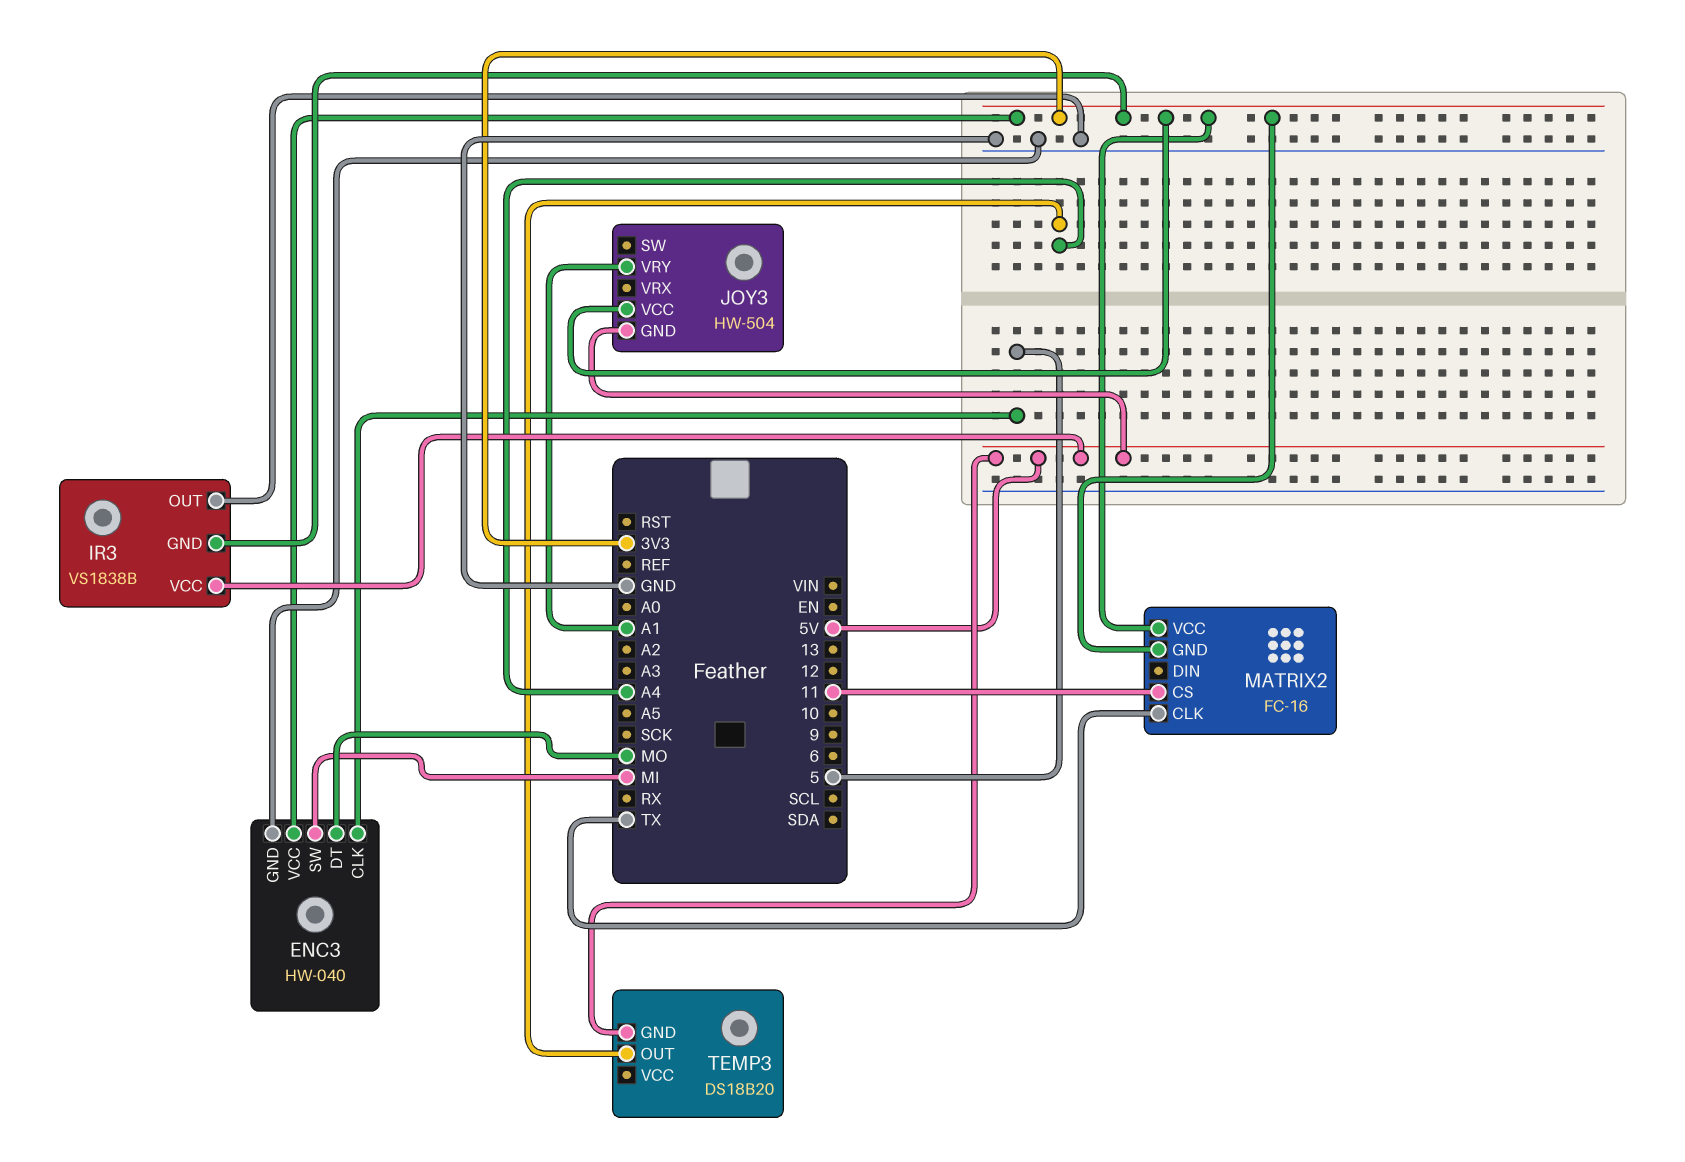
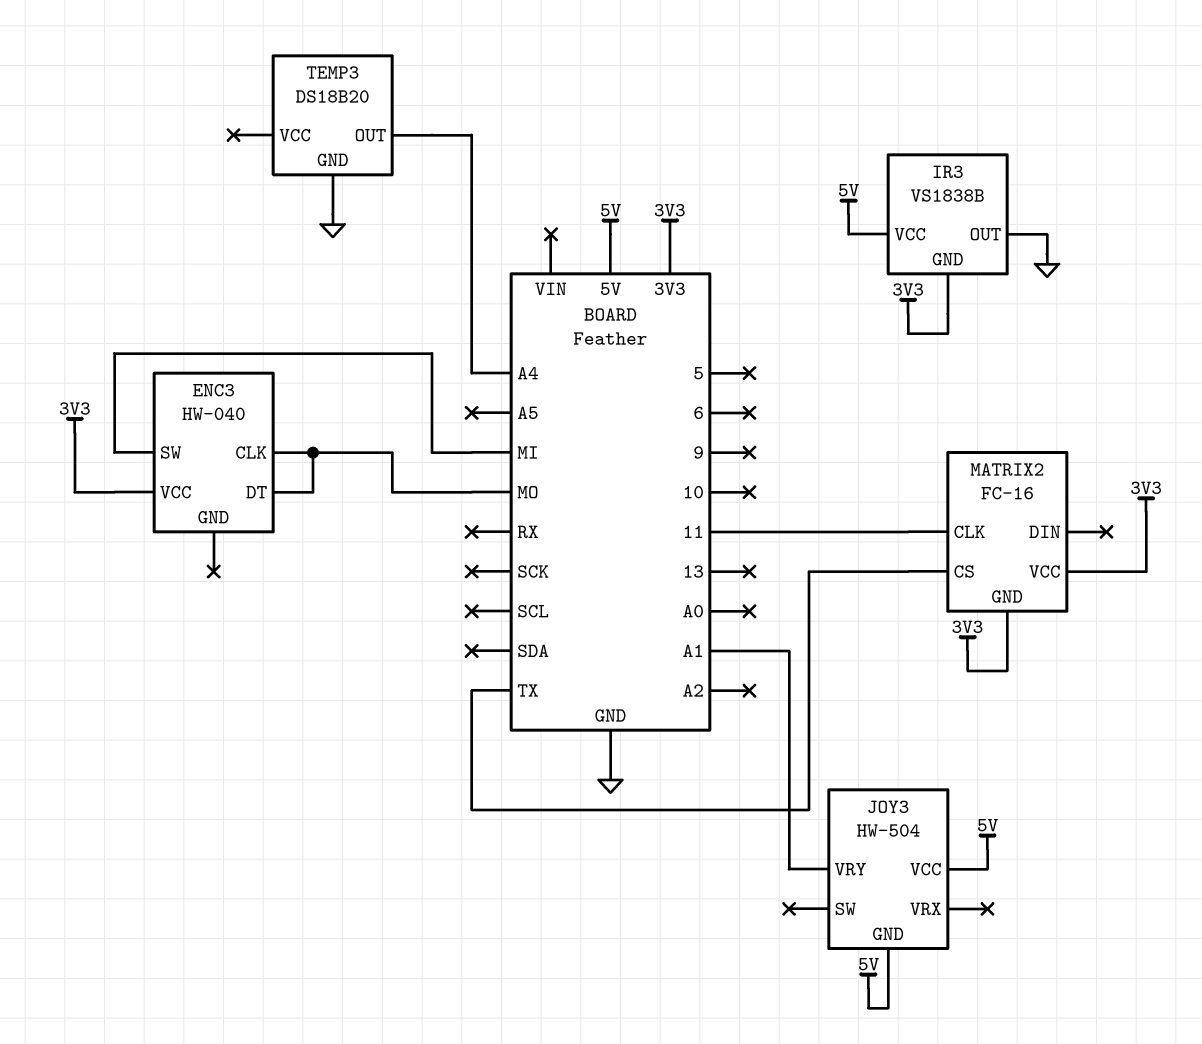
ENC3 pin CLK: 5 -> MO
ENC3 pin GND: GND -> none
JOY3 pin VCC: 3V3 -> 5V
MATRIX2 pin CLK: TX -> 11
MATRIX2 pin CS: 11 -> TX
TEMP3 pin GND: 5V -> GND

